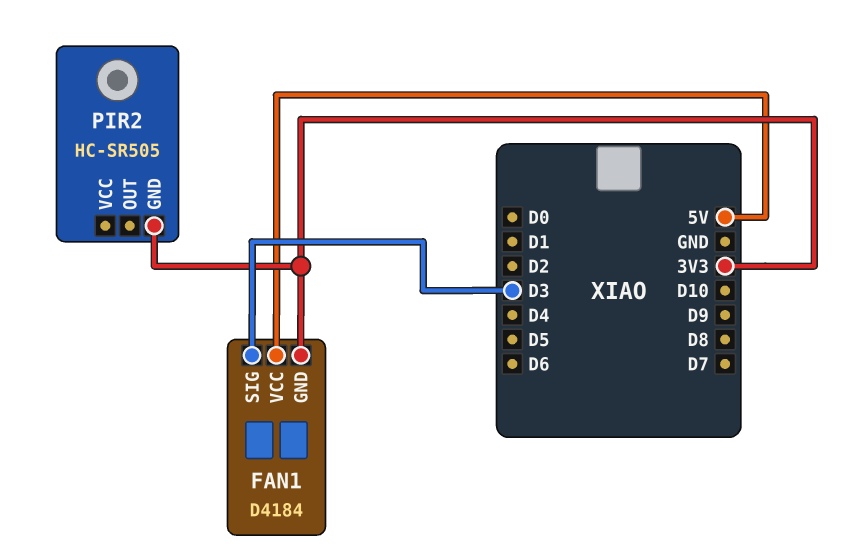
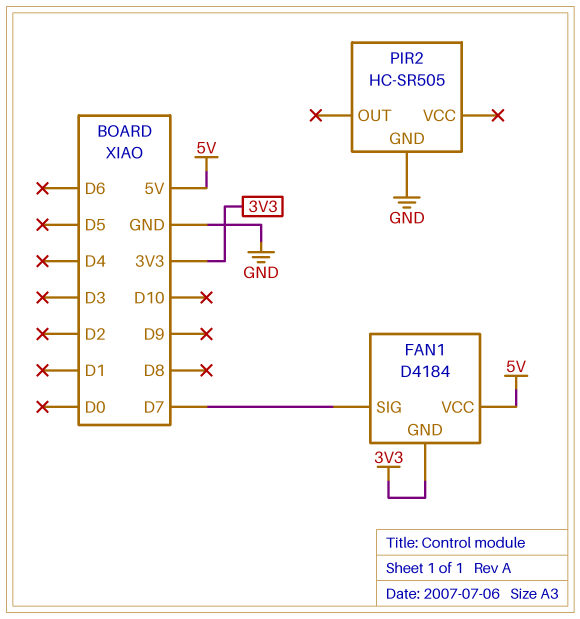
FAN1 pin SIG: D3 -> D7
PIR2 pin GND: 3V3 -> GND

